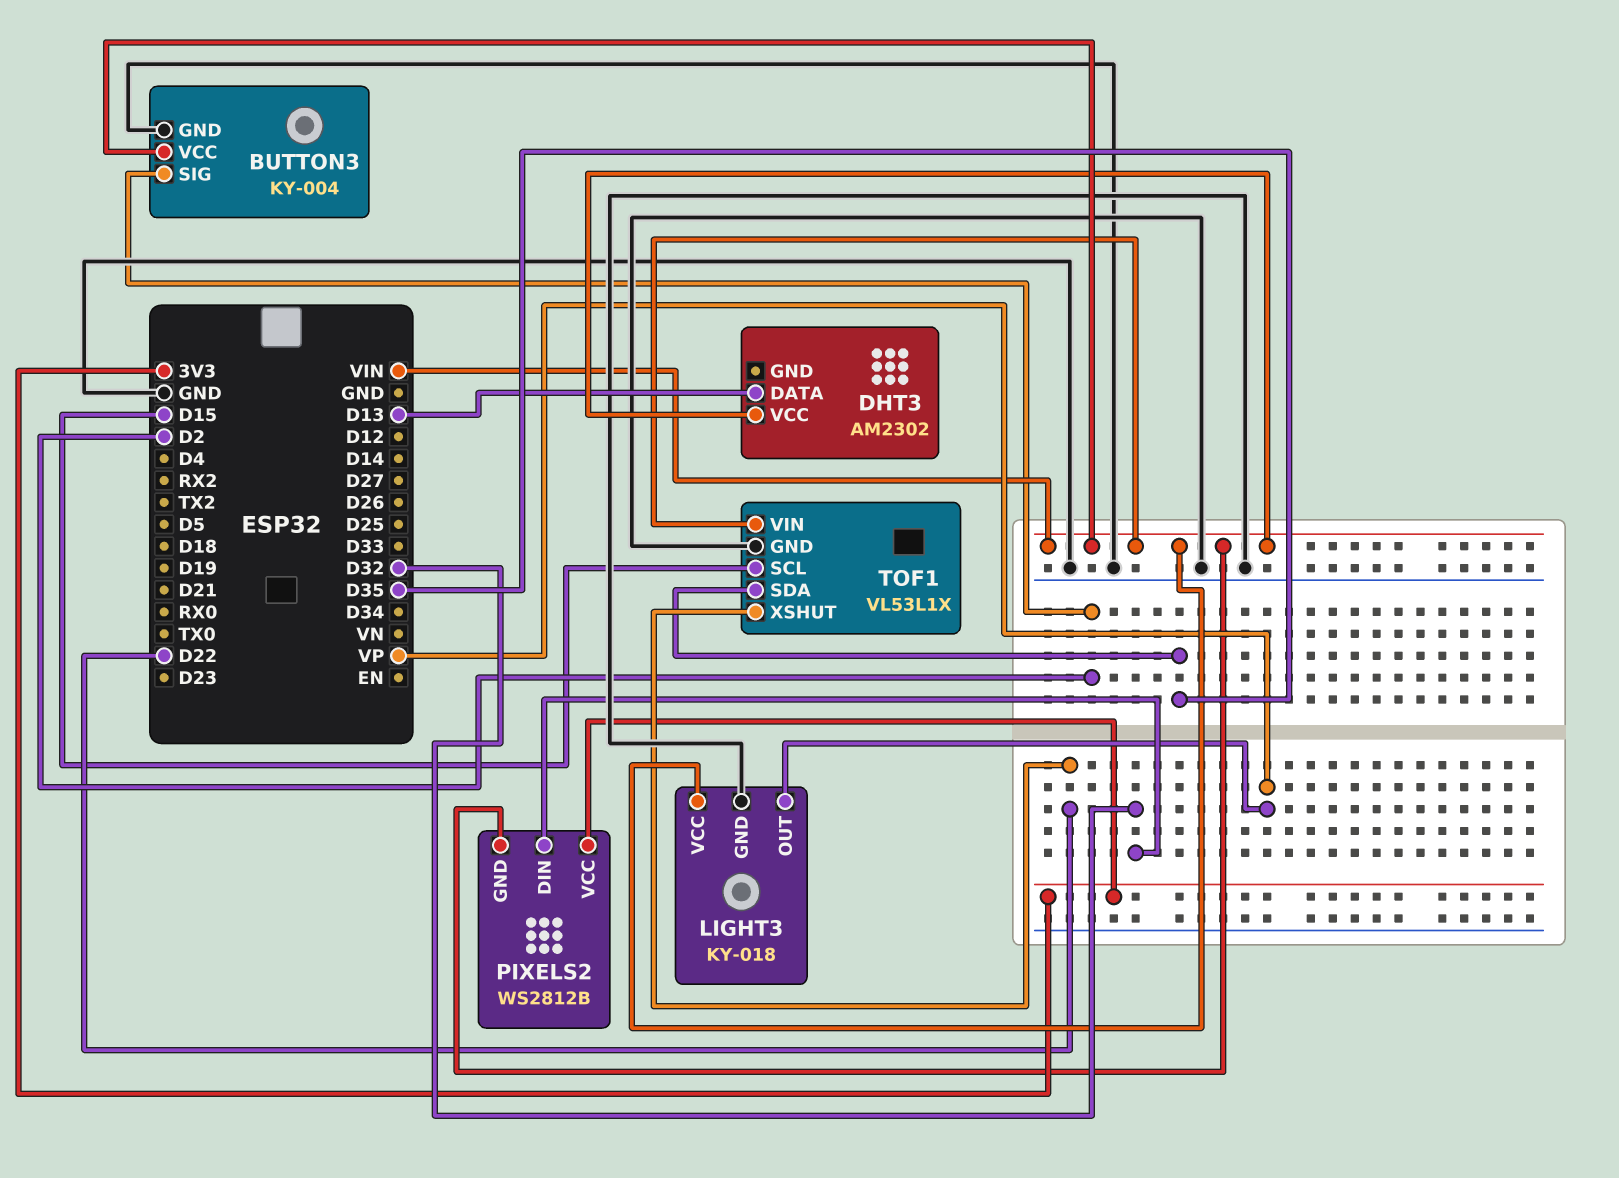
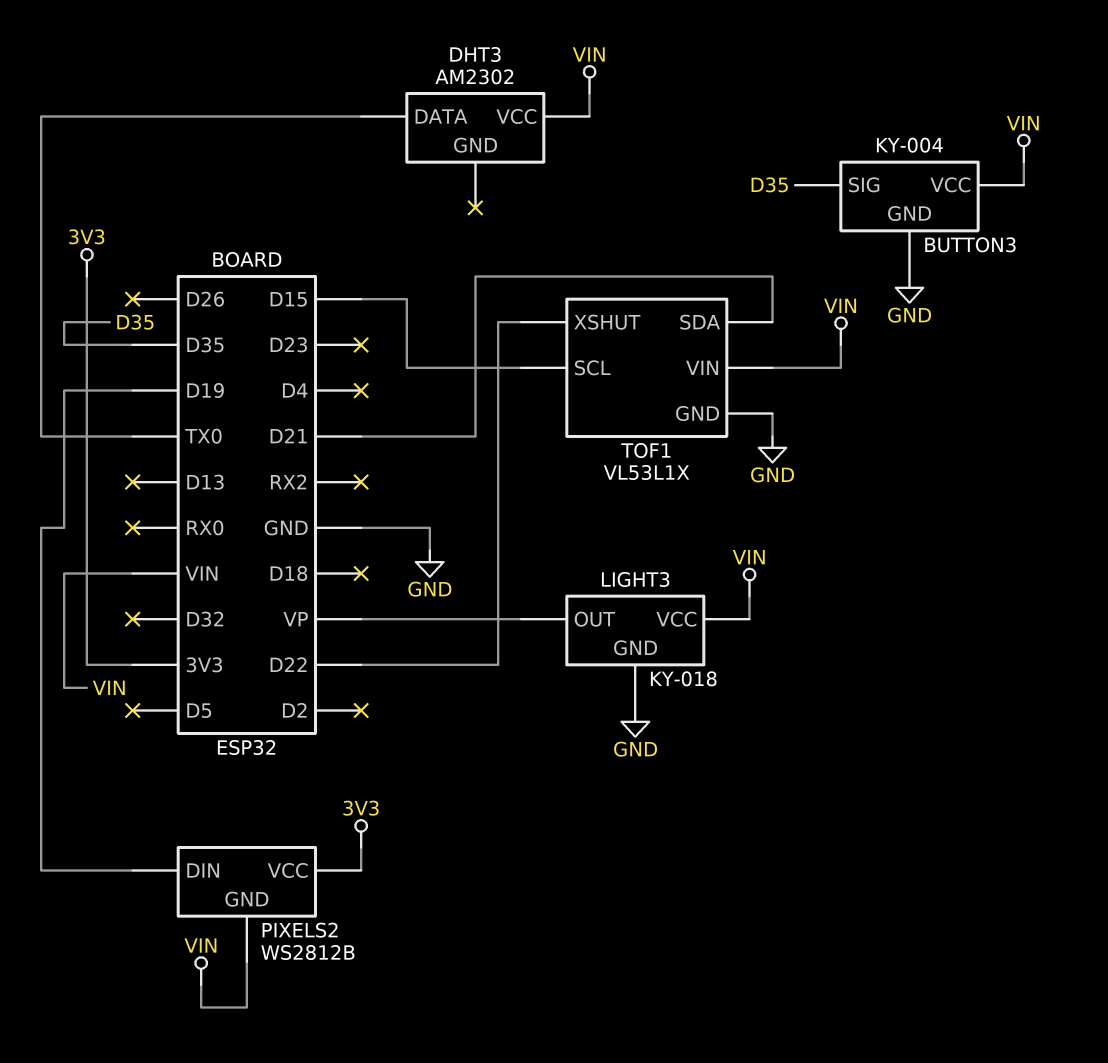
BUTTON3 pin SIG: D2 -> D35
DHT3 pin DATA: D13 -> TX0
PIXELS2 pin DIN: D32 -> D19
TOF1 pin SDA: D35 -> D21

